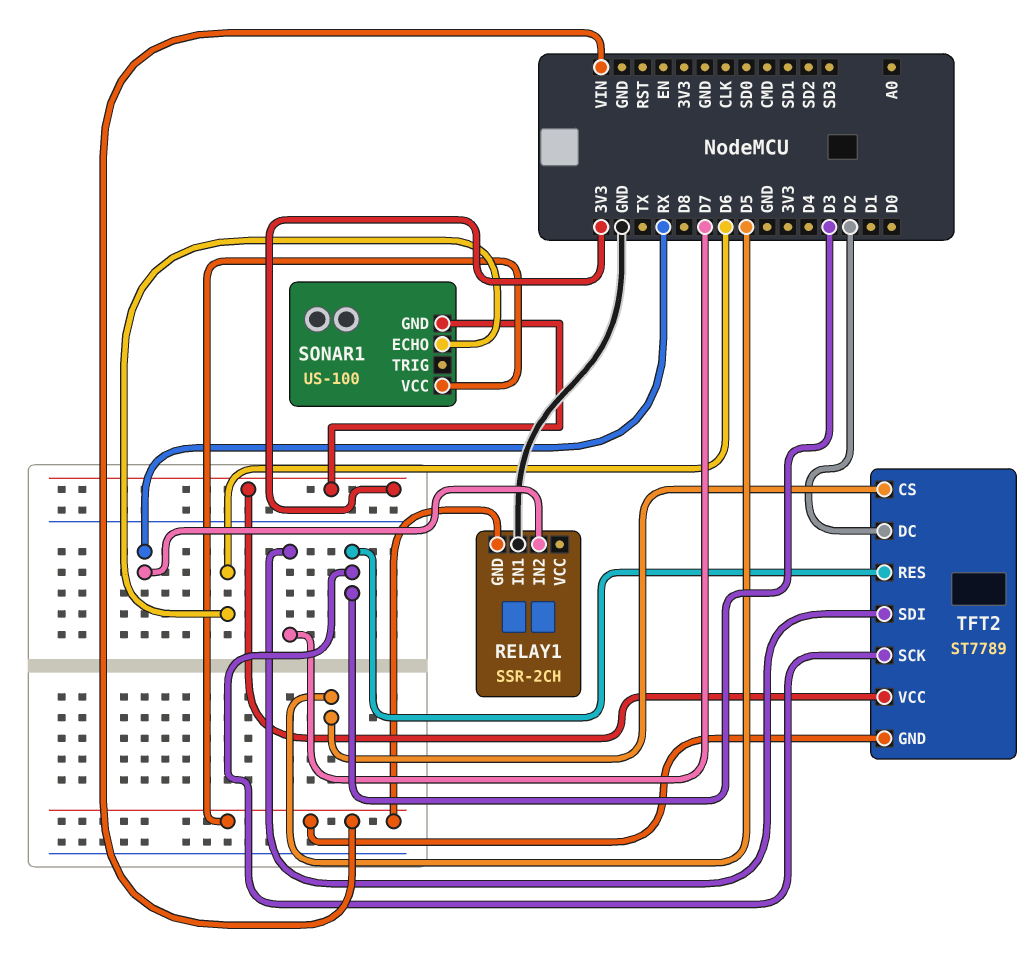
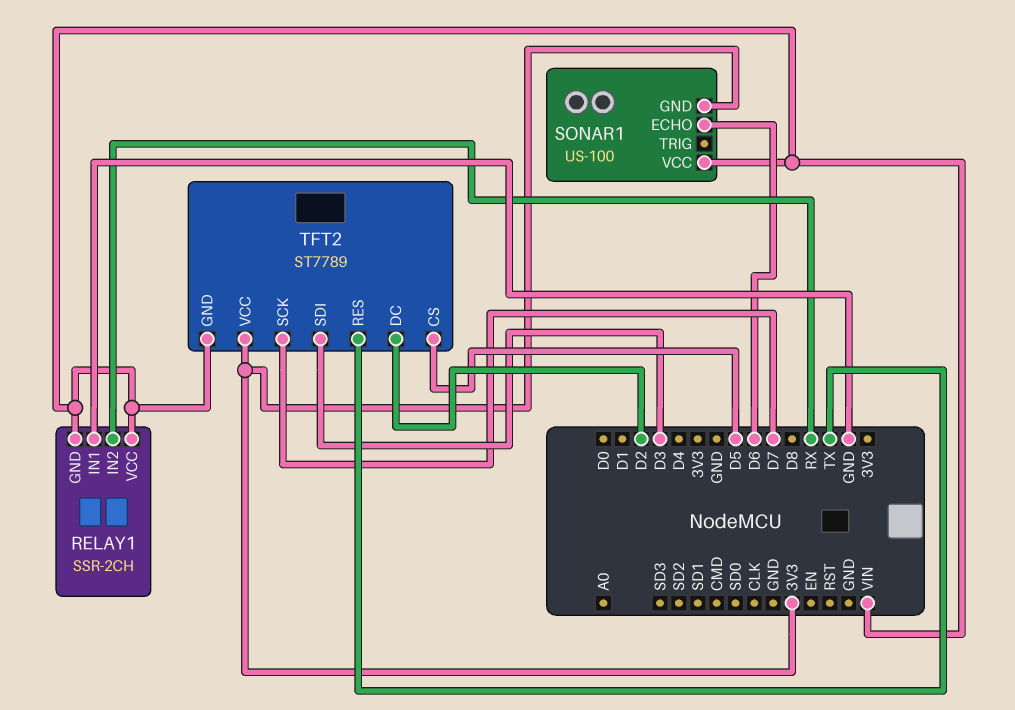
RELAY1 pin VCC: none -> VIN
TFT2 pin RES: D3 -> TX
TFT2 pin SCK: D3 -> D7
TFT2 pin SDI: D7 -> D3

